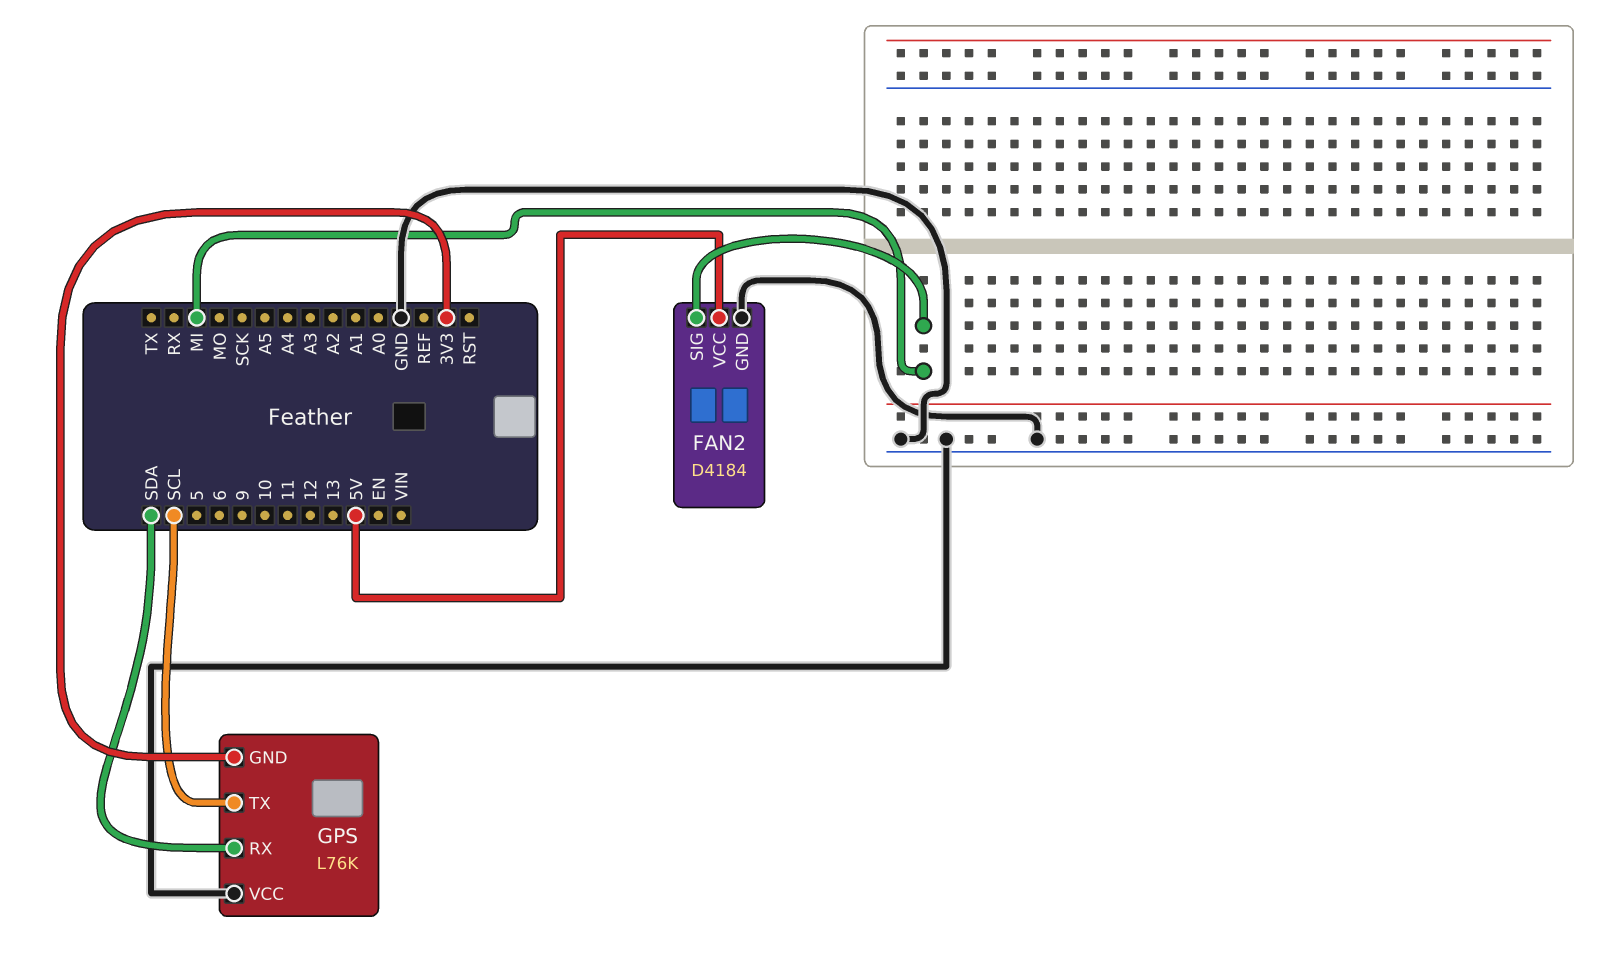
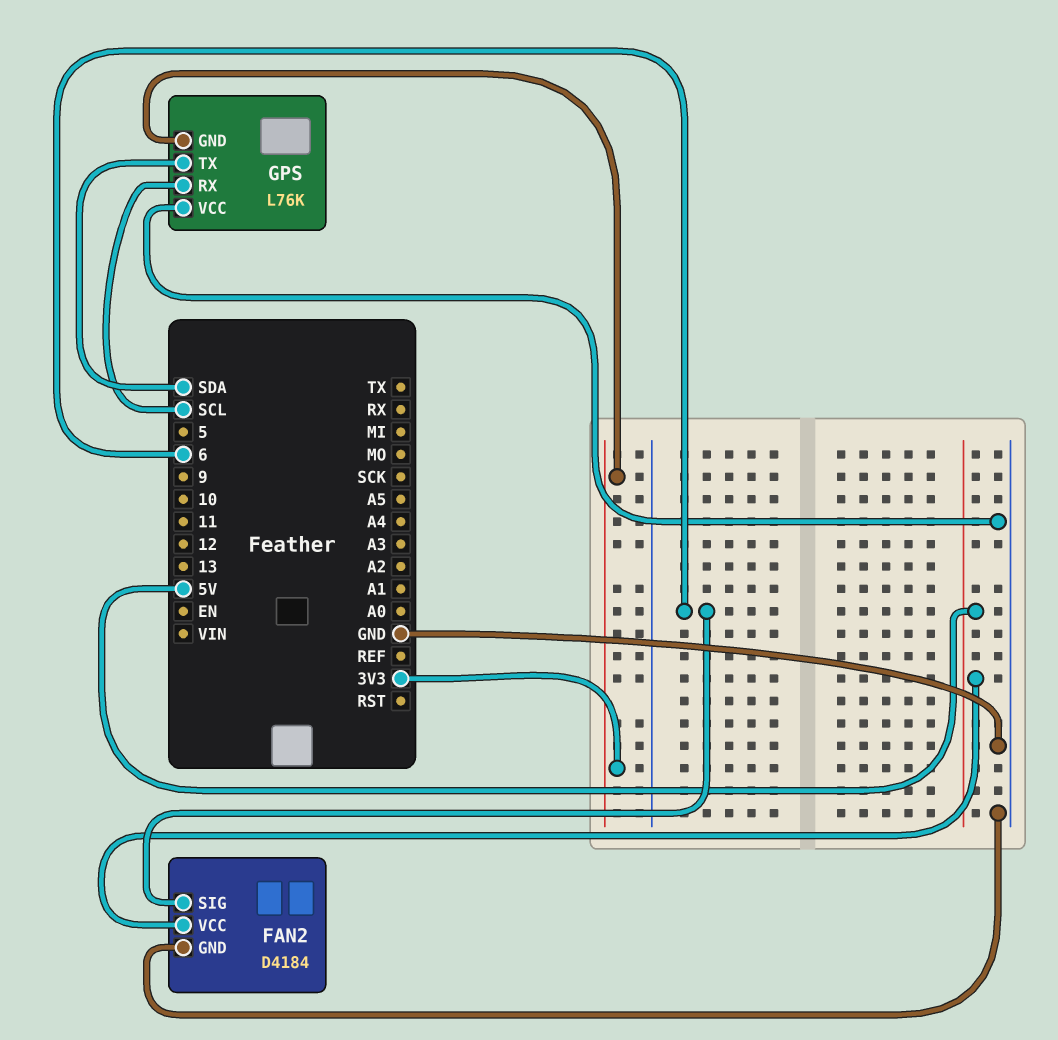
FAN2 pin SIG: MI -> 6
GPS pin RX: SDA -> SCL
GPS pin TX: SCL -> SDA

